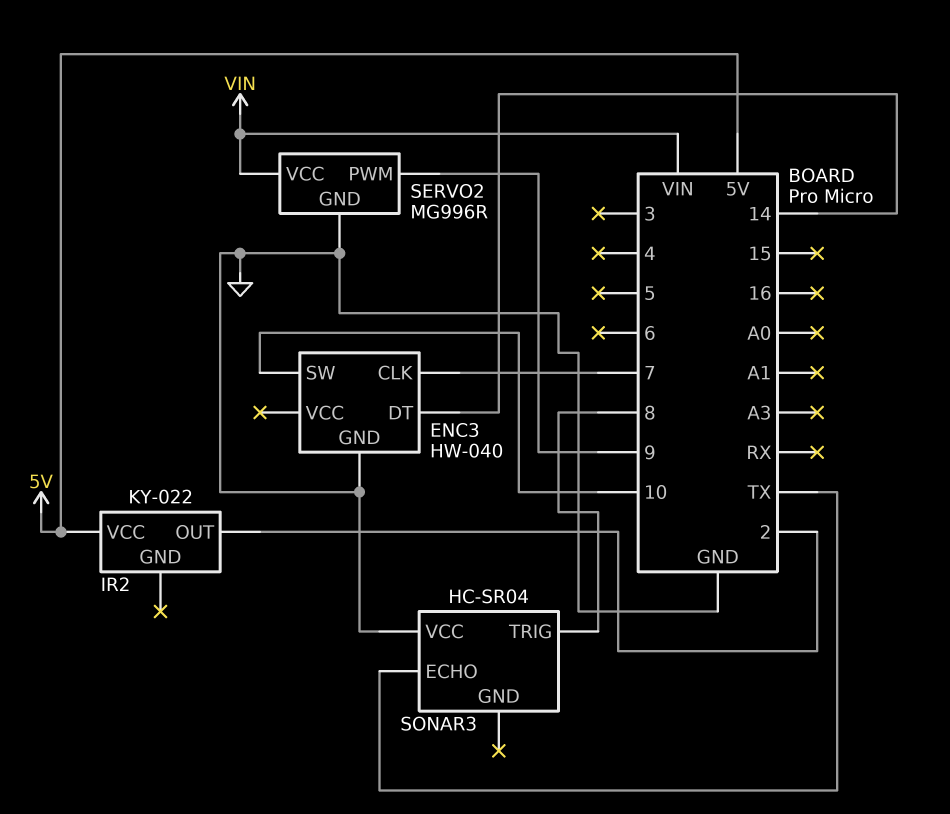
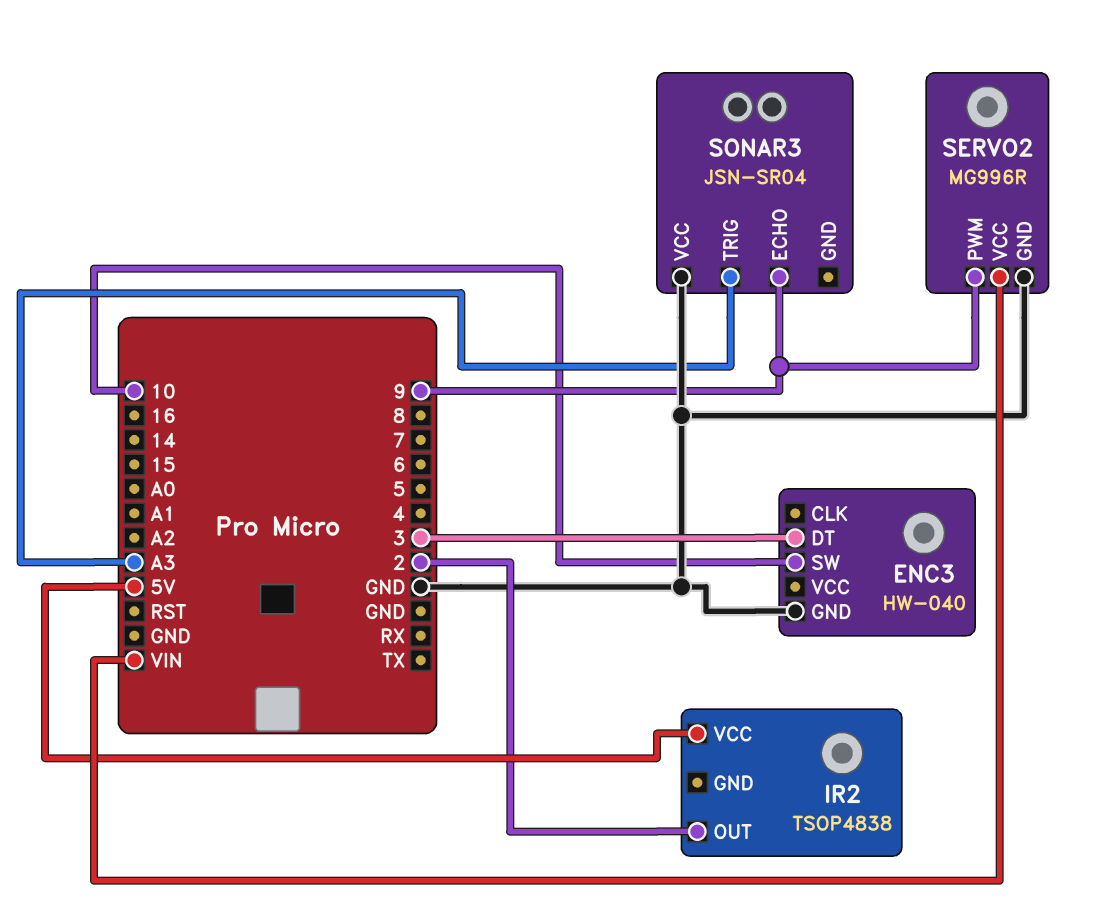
ENC3 pin CLK: 7 -> none
ENC3 pin DT: 14 -> 3
IR2: KY-022 -> TSOP4838
SONAR3: HC-SR04 -> JSN-SR04
SONAR3 pin ECHO: TX -> 9
SONAR3 pin TRIG: 8 -> A3

